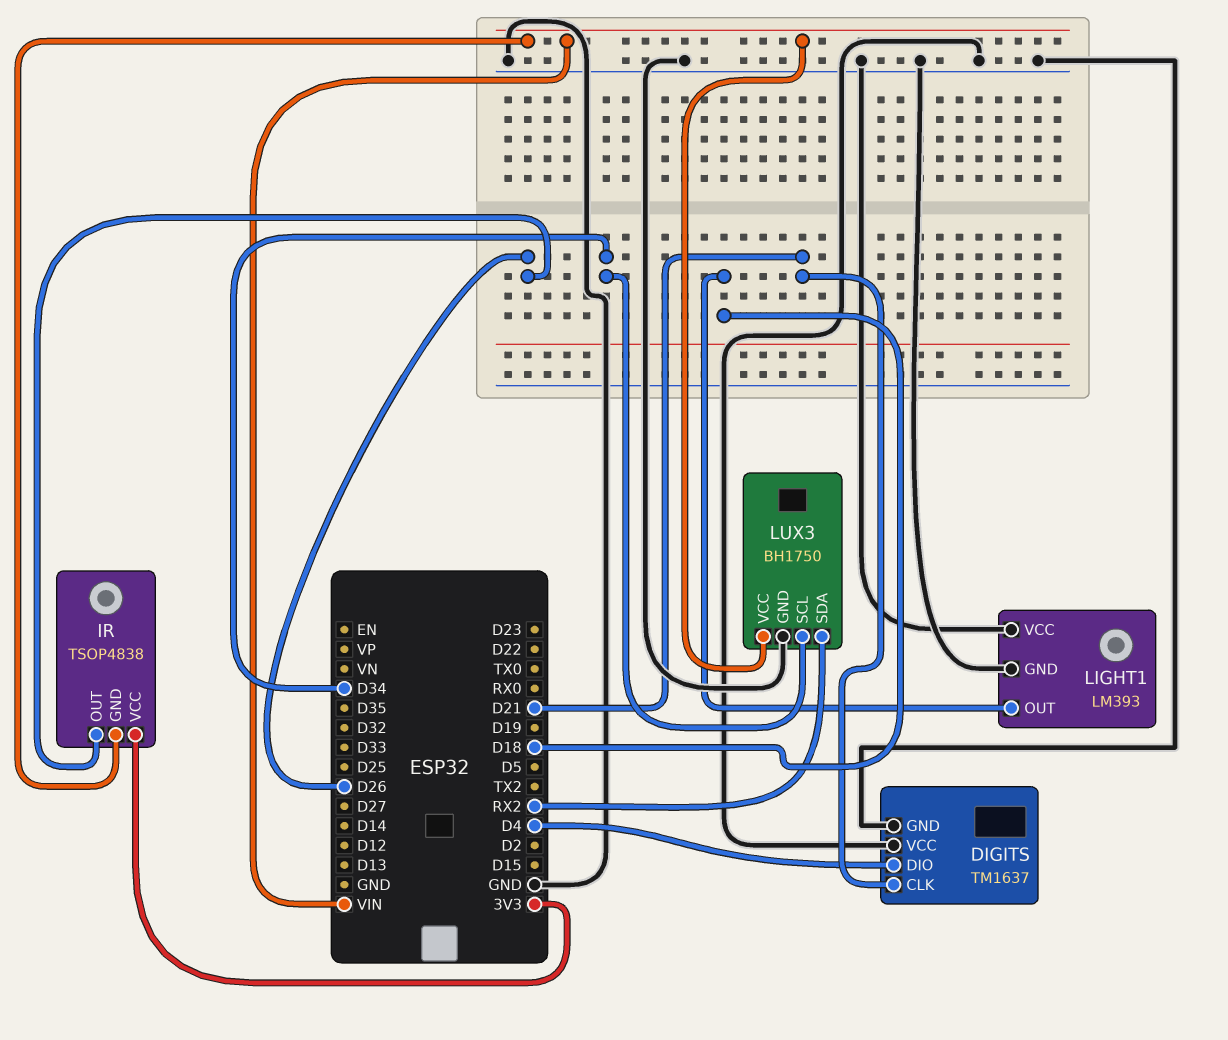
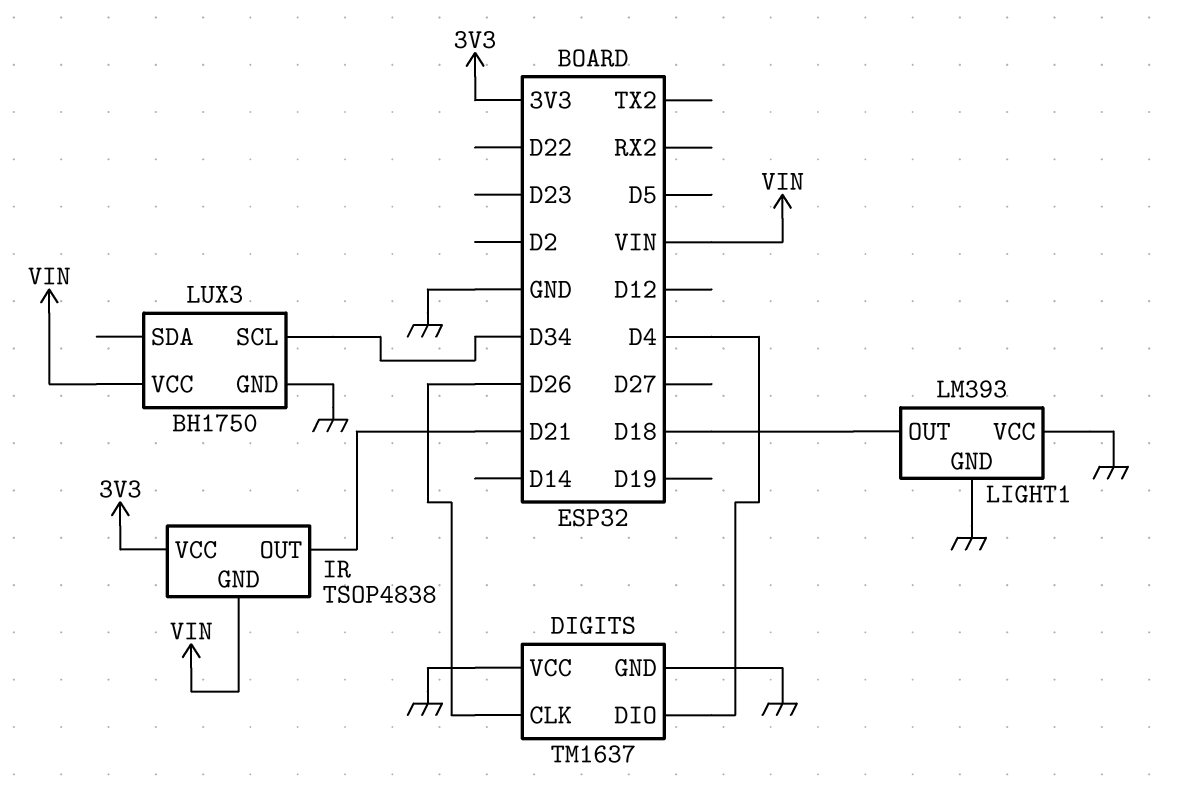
DIGITS pin CLK: D21 -> D26
IR pin OUT: D26 -> D21
LUX3 pin SDA: RX2 -> none

